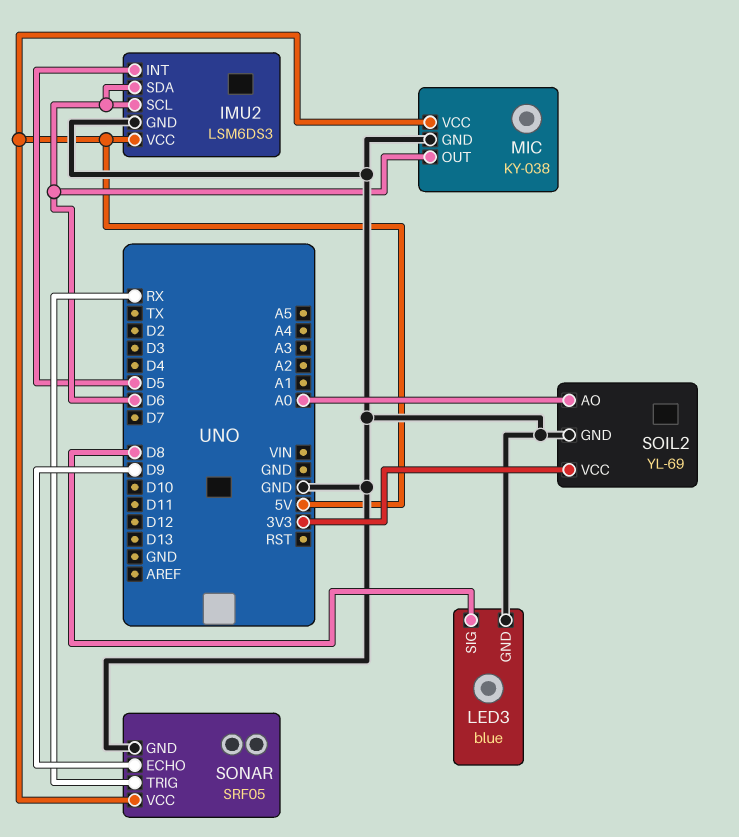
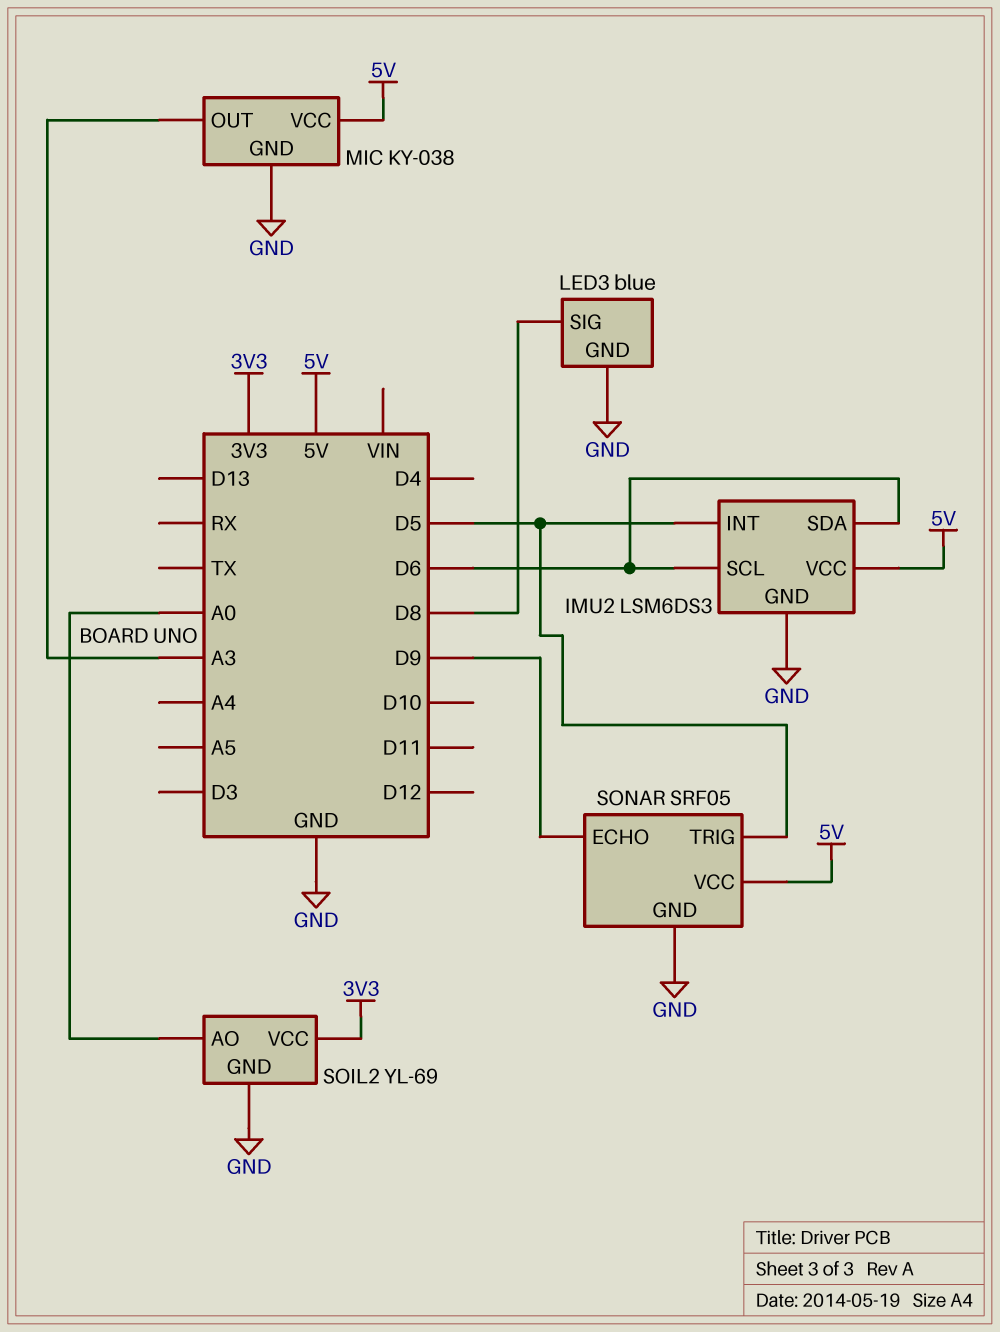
MIC pin OUT: D6 -> A3
SONAR pin TRIG: RX -> D5

